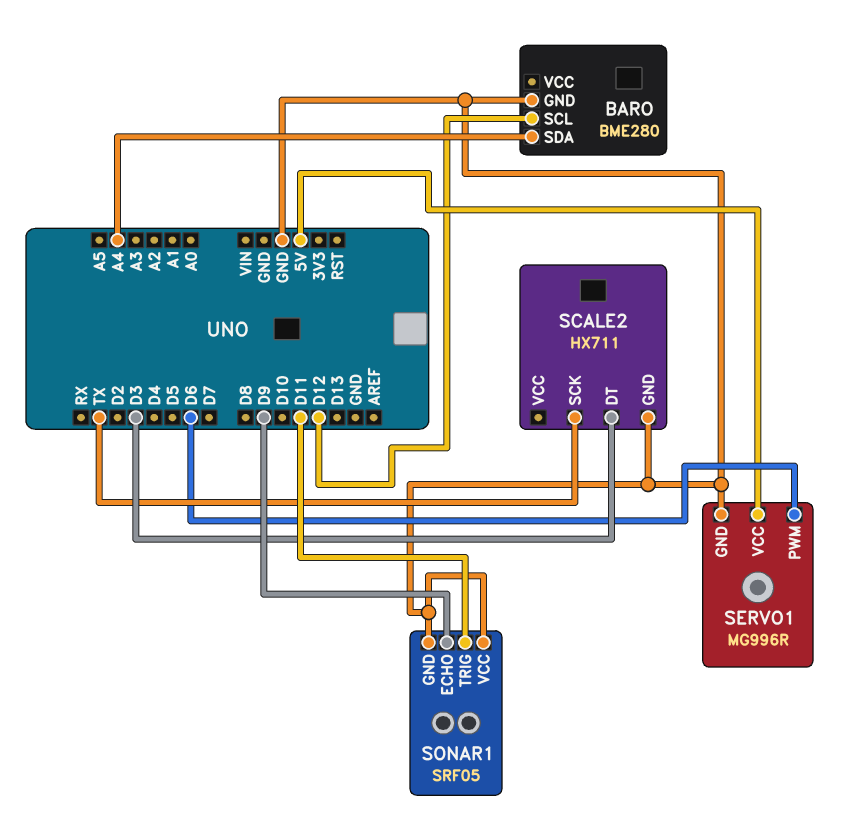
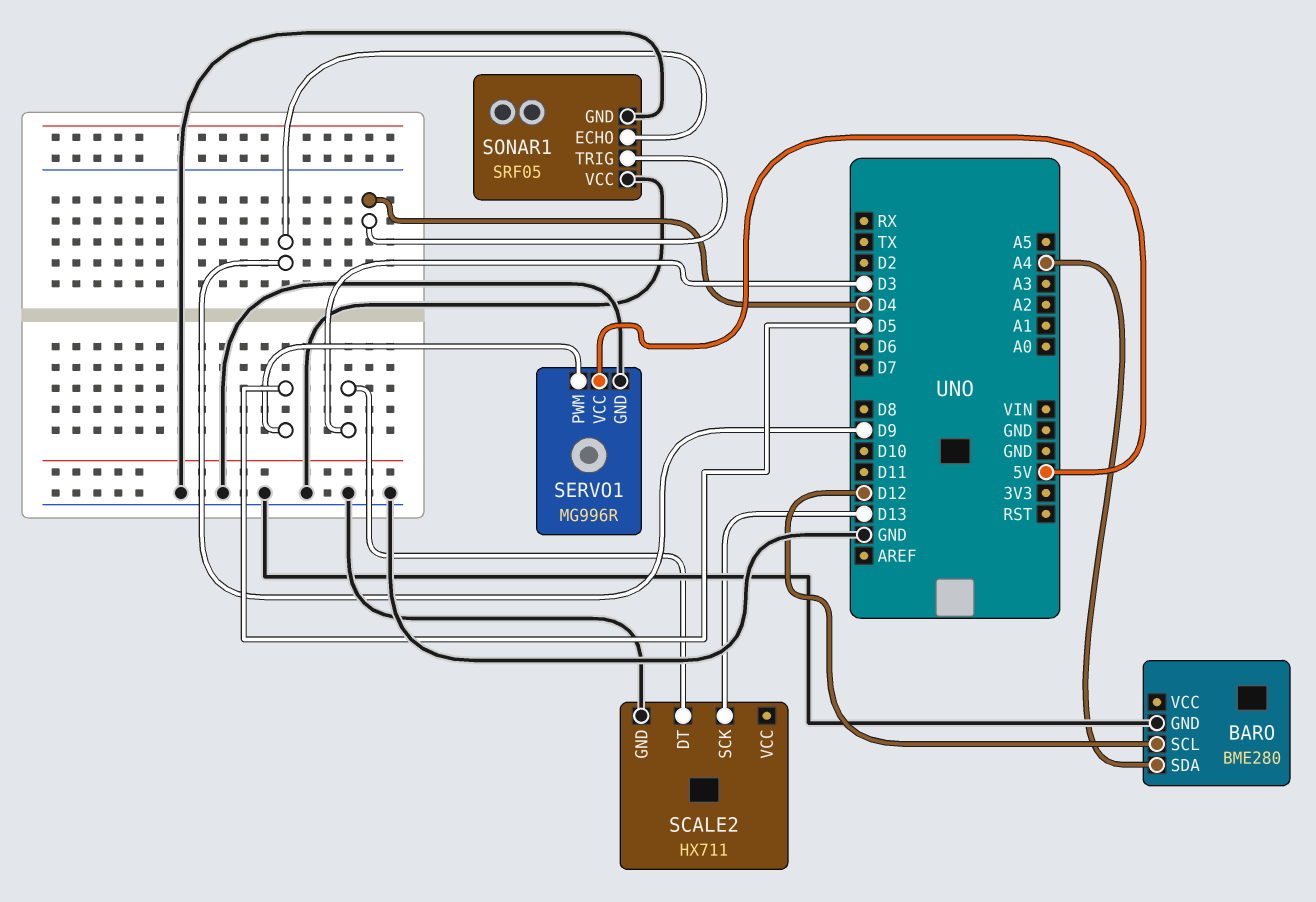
SCALE2 pin SCK: TX -> D13
SERVO1 pin PWM: D6 -> D5
SONAR1 pin TRIG: D11 -> D4

